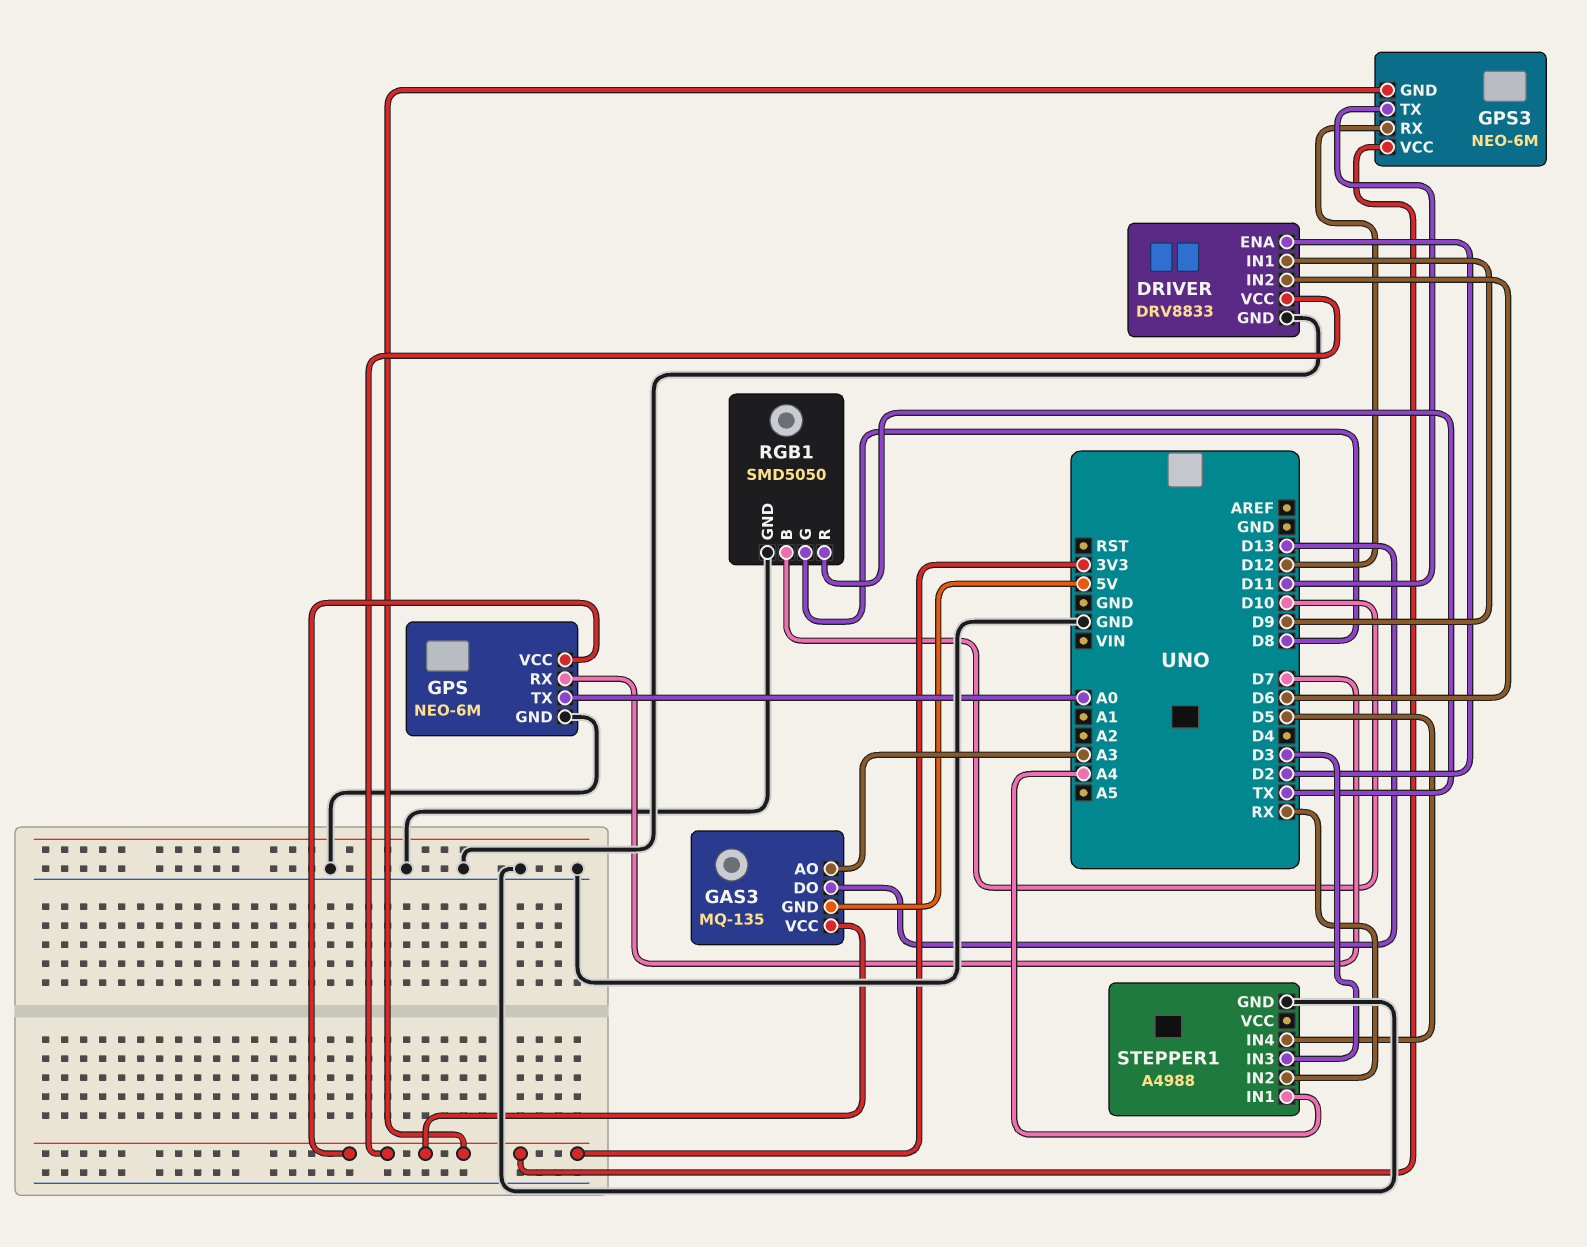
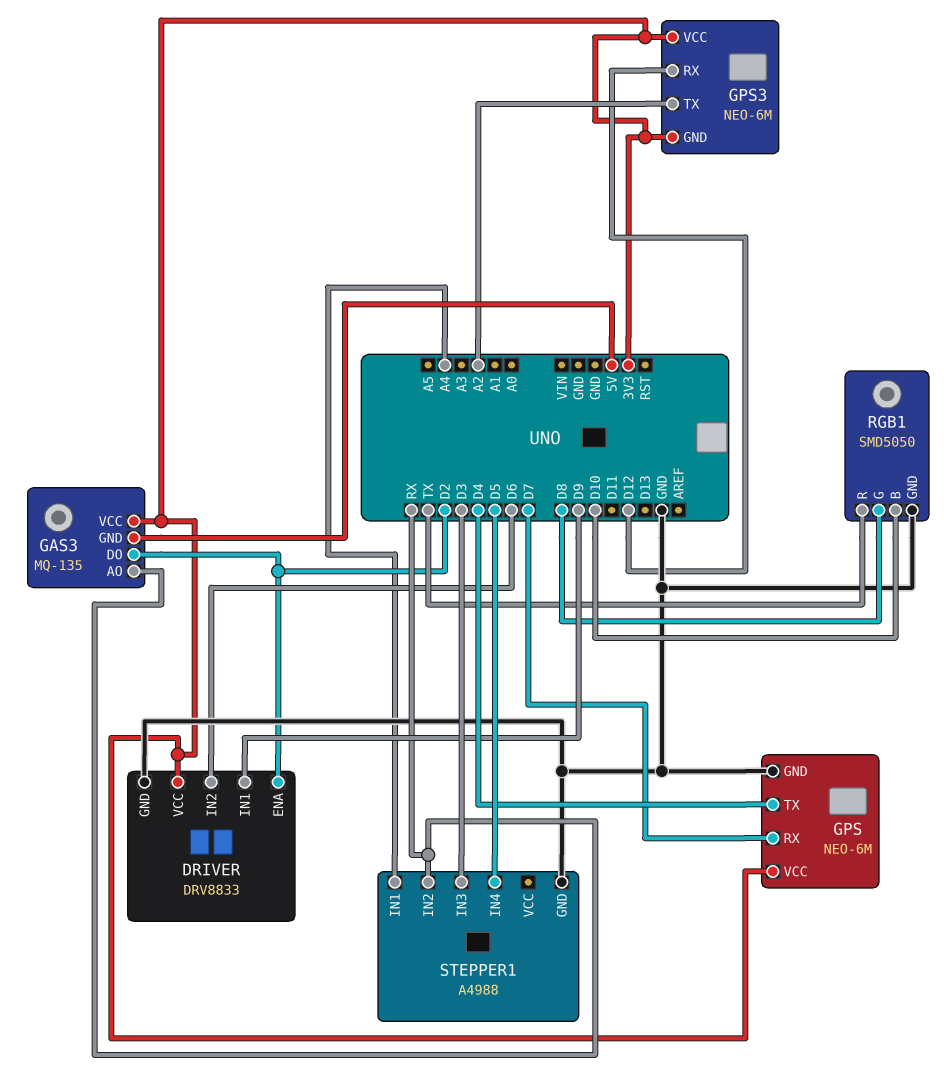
GAS3 pin AO: A3 -> RX
GAS3 pin DO: D13 -> D2
GPS pin TX: A0 -> D4
GPS3 pin TX: D11 -> A2

